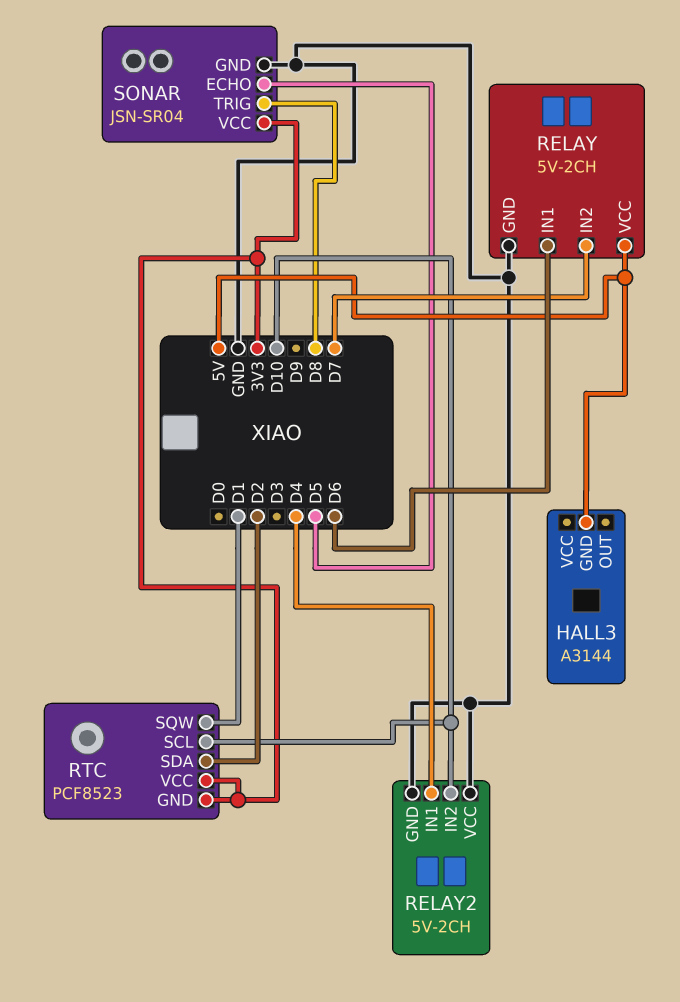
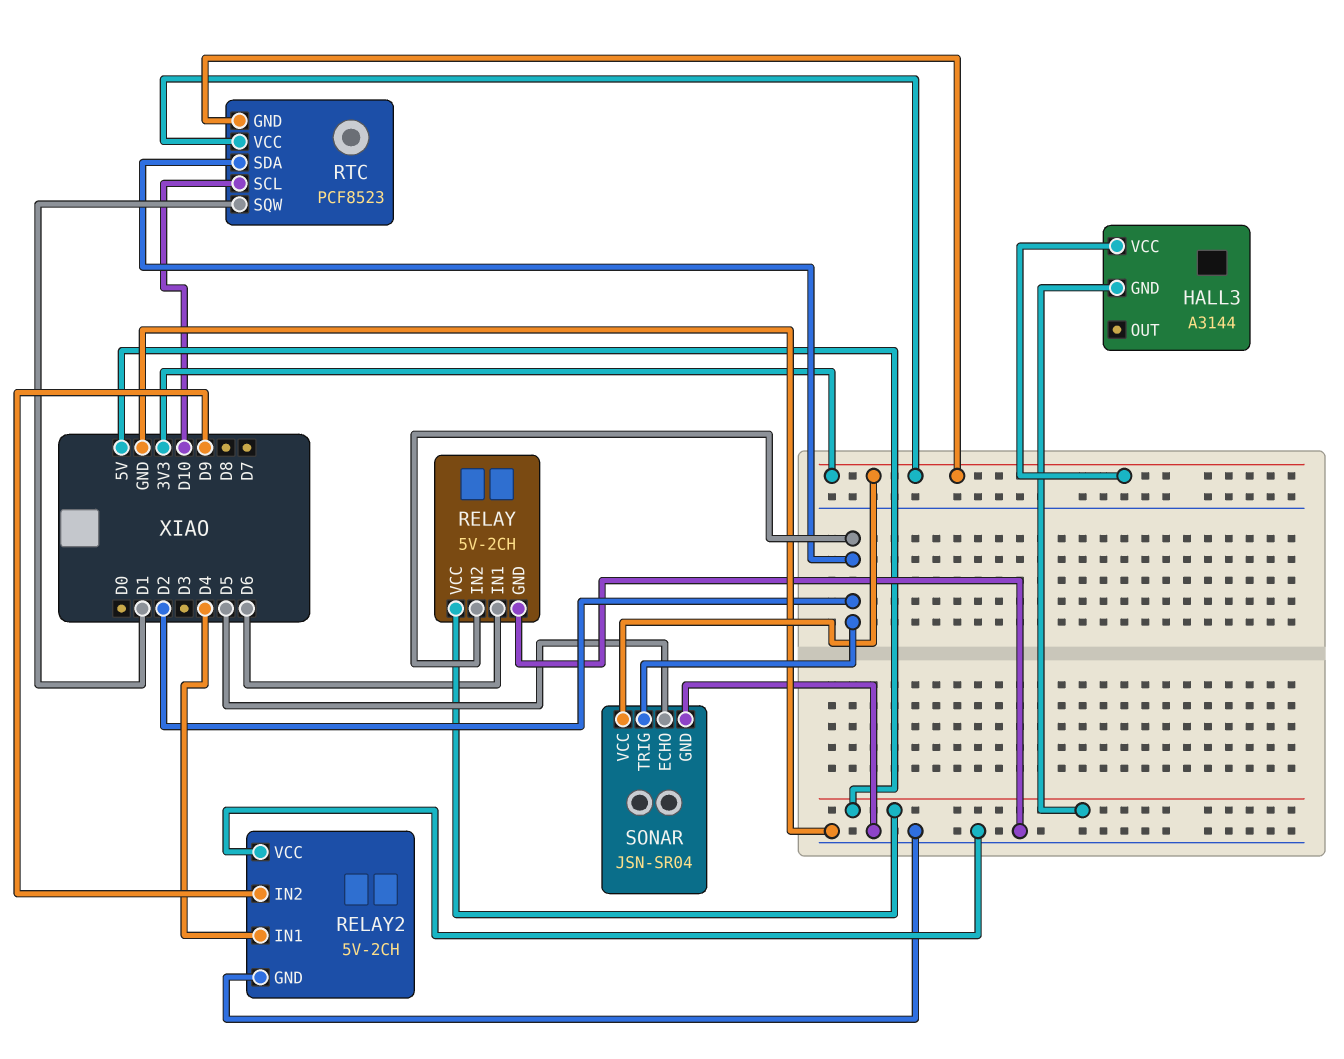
HALL3 pin VCC: none -> 3V3
RELAY pin IN2: D7 -> D2
RELAY2 pin IN2: D10 -> D9
SONAR pin TRIG: D8 -> D2

